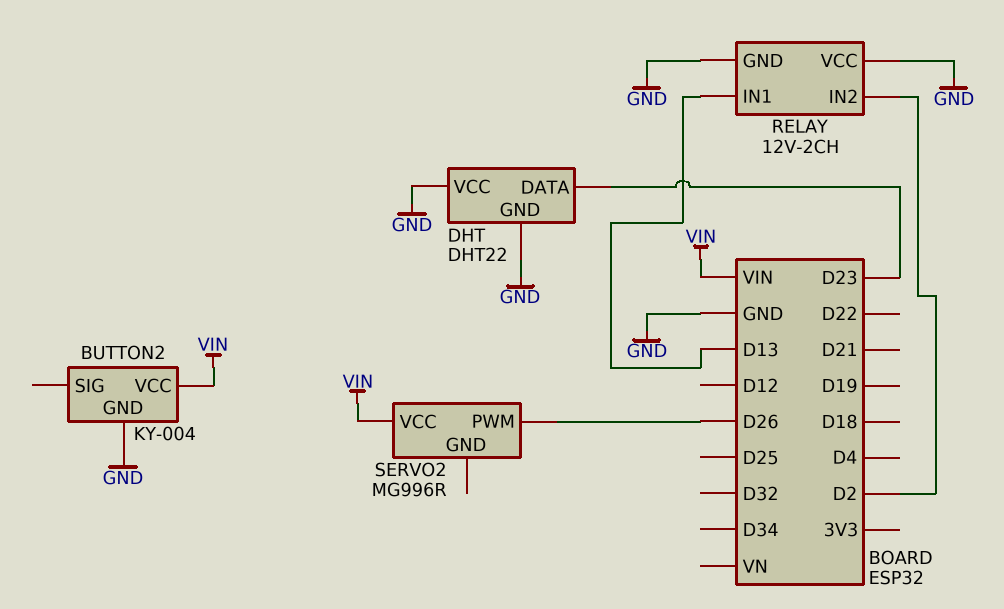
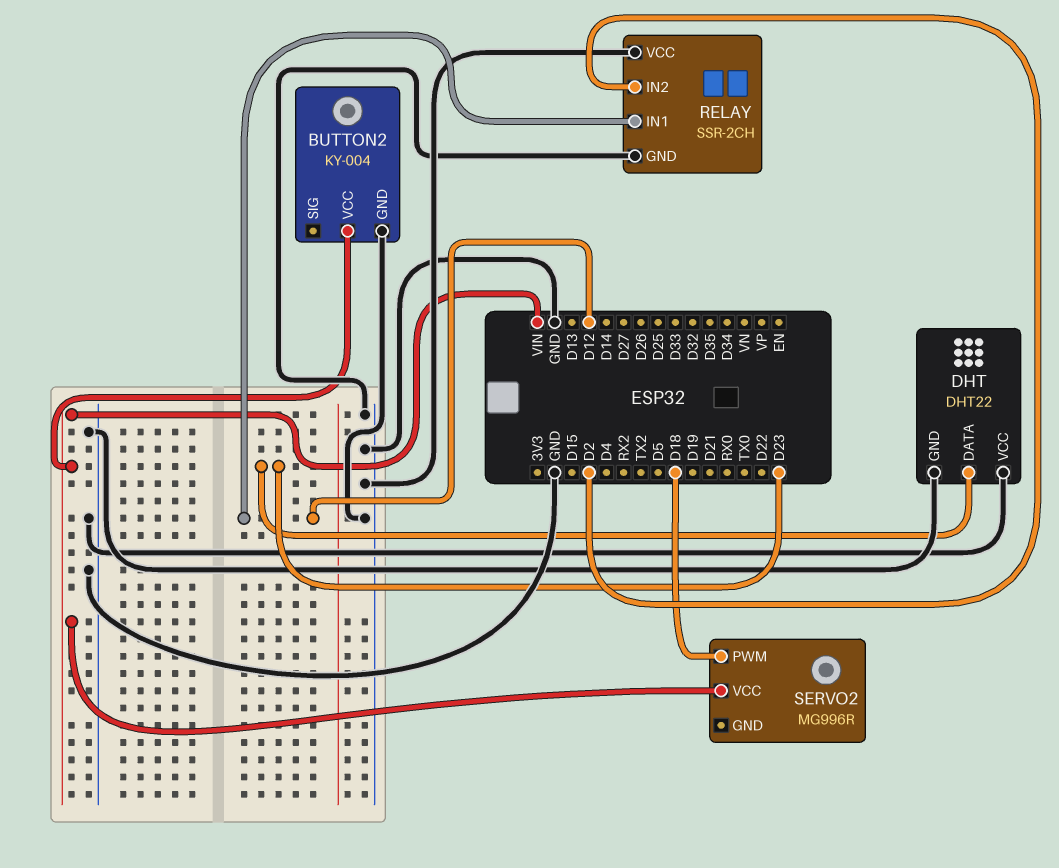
RELAY: 12V-2CH -> SSR-2CH
RELAY pin IN1: D13 -> D12
SERVO2 pin PWM: D26 -> D18

